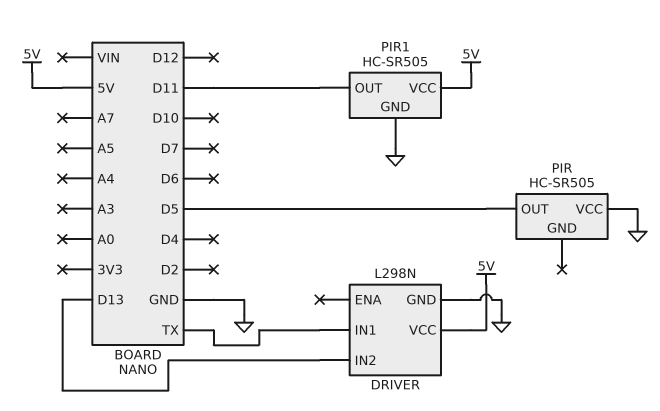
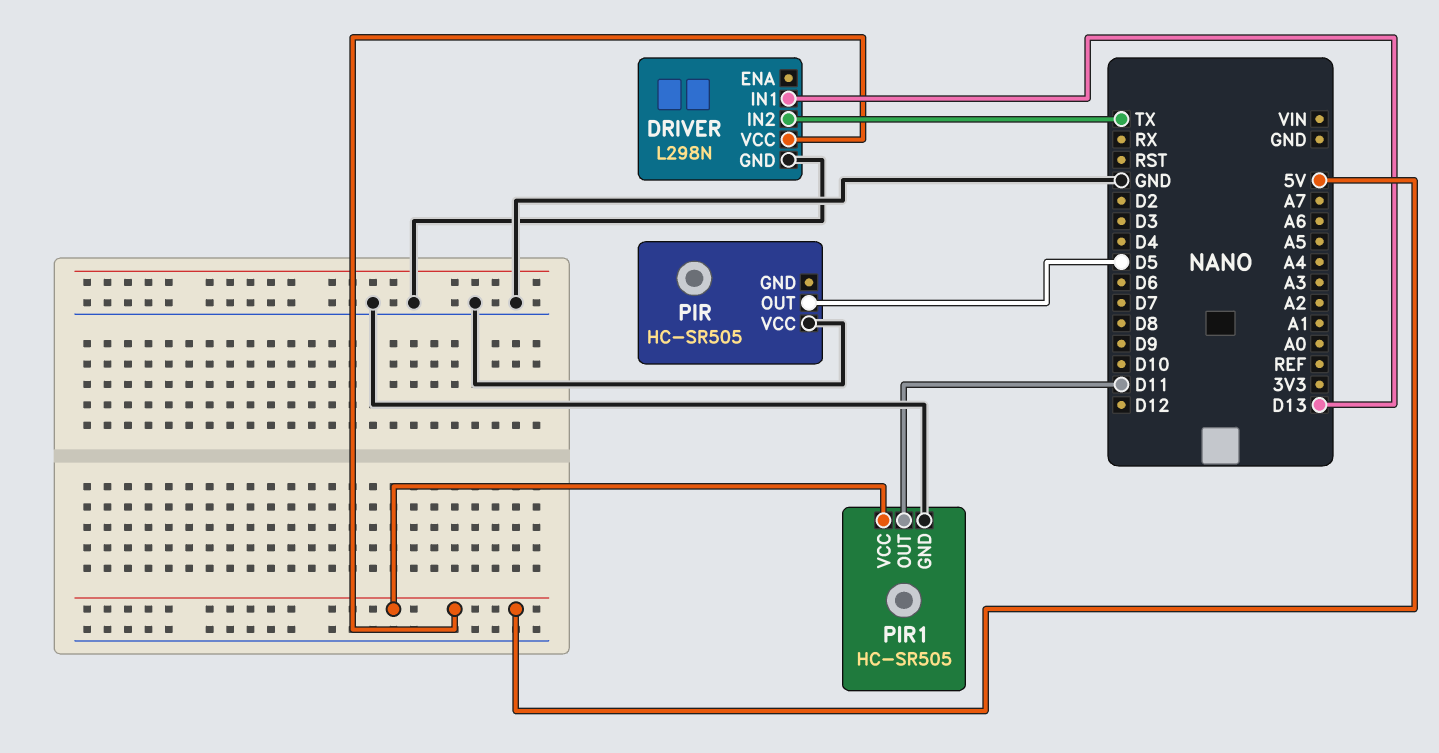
DRIVER pin IN1: TX -> D13
DRIVER pin IN2: D13 -> TX

